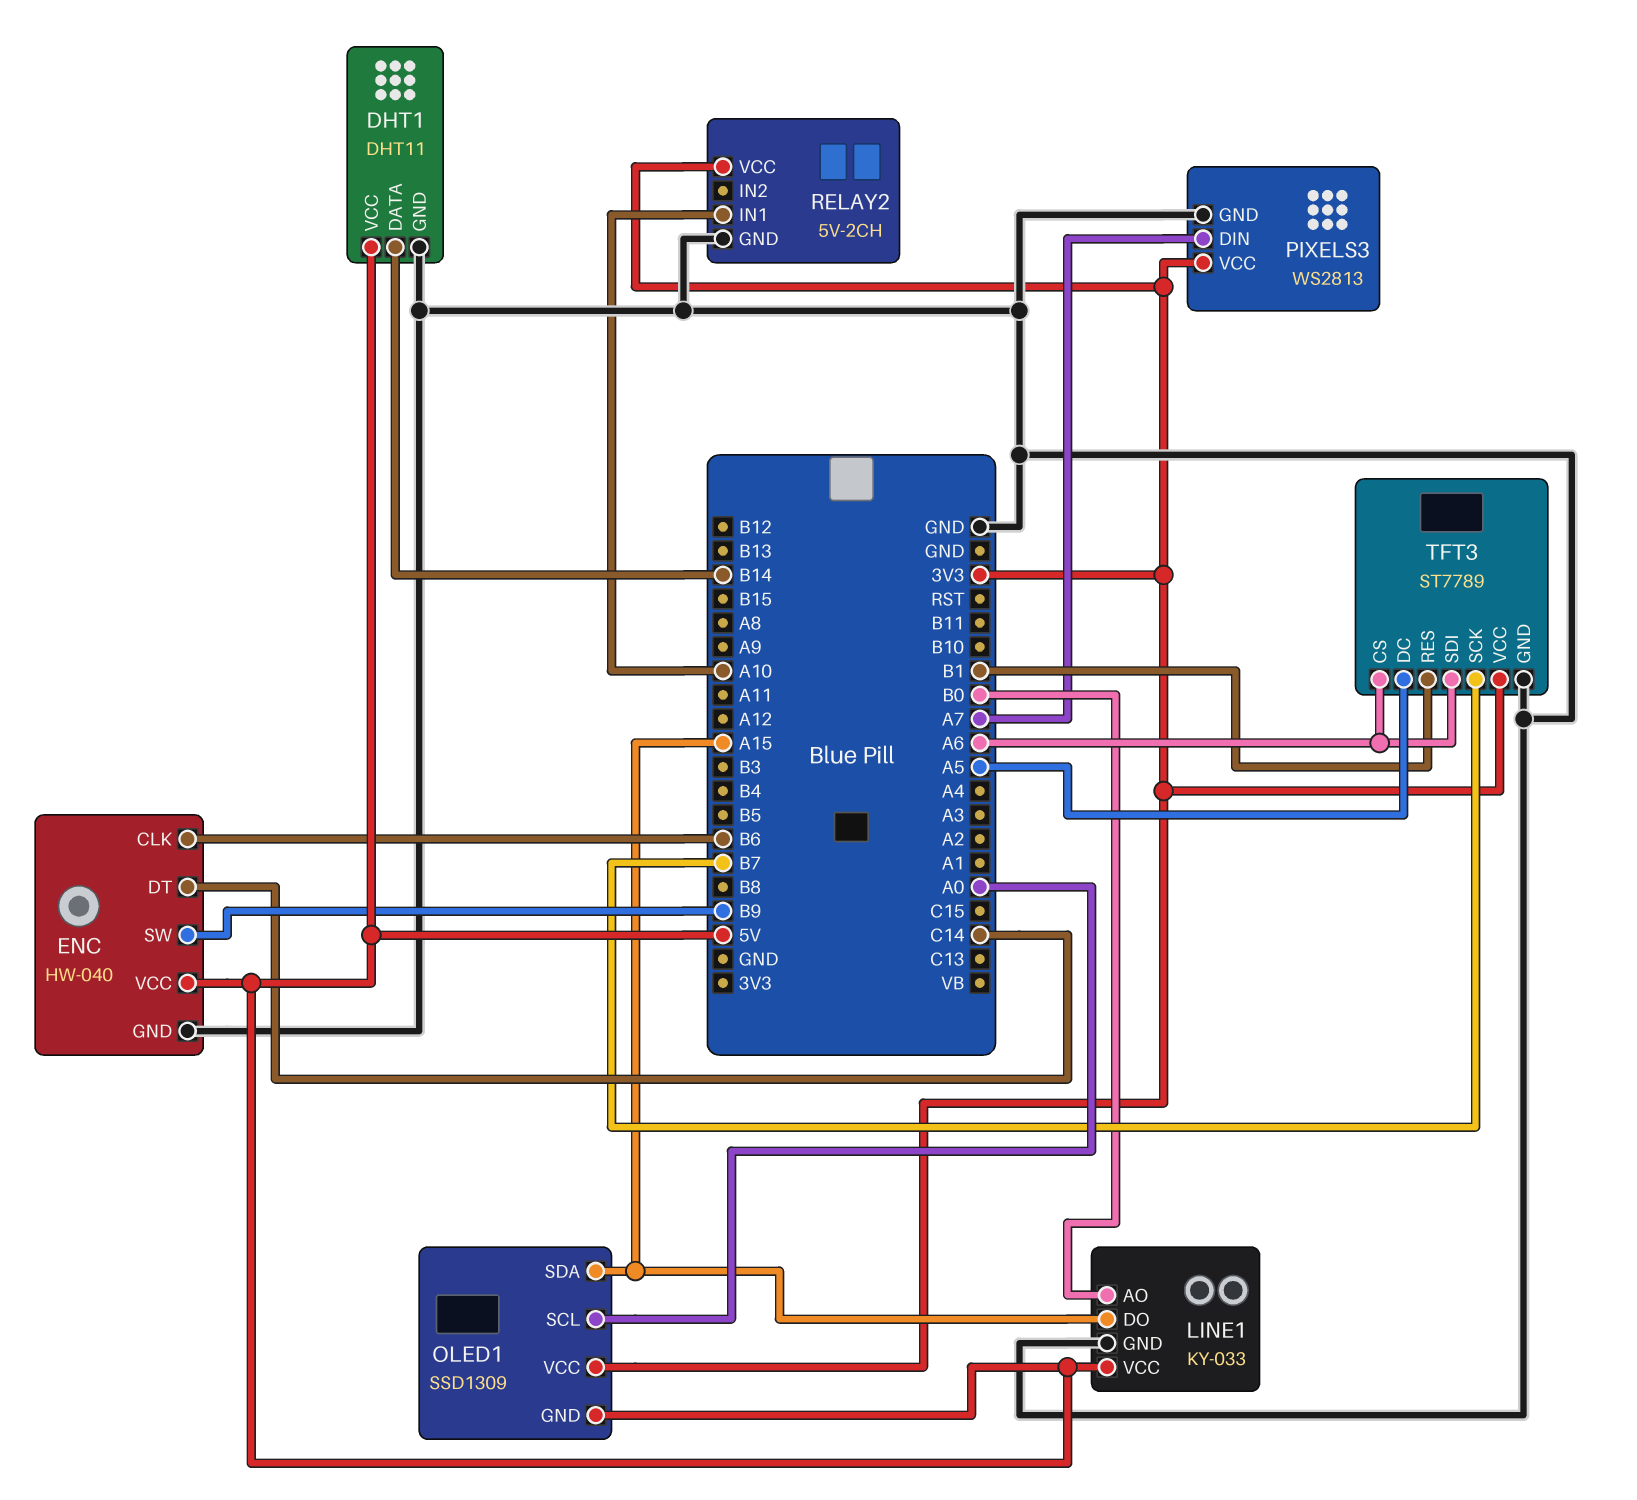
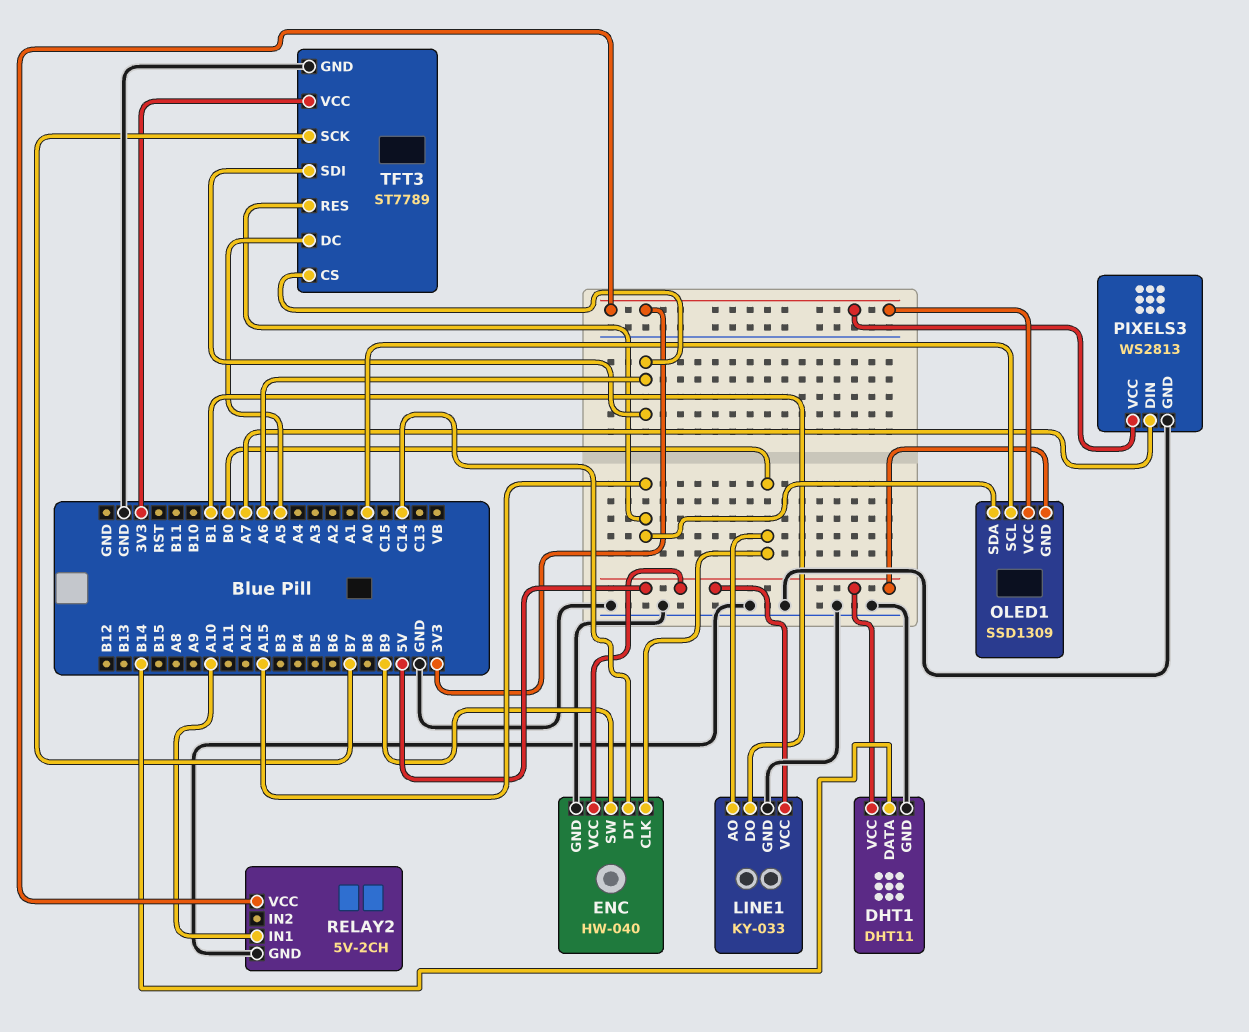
ENC pin CLK: B6 -> B0
LINE1 pin DO: A15 -> B1
TFT3 pin RES: B1 -> A15

